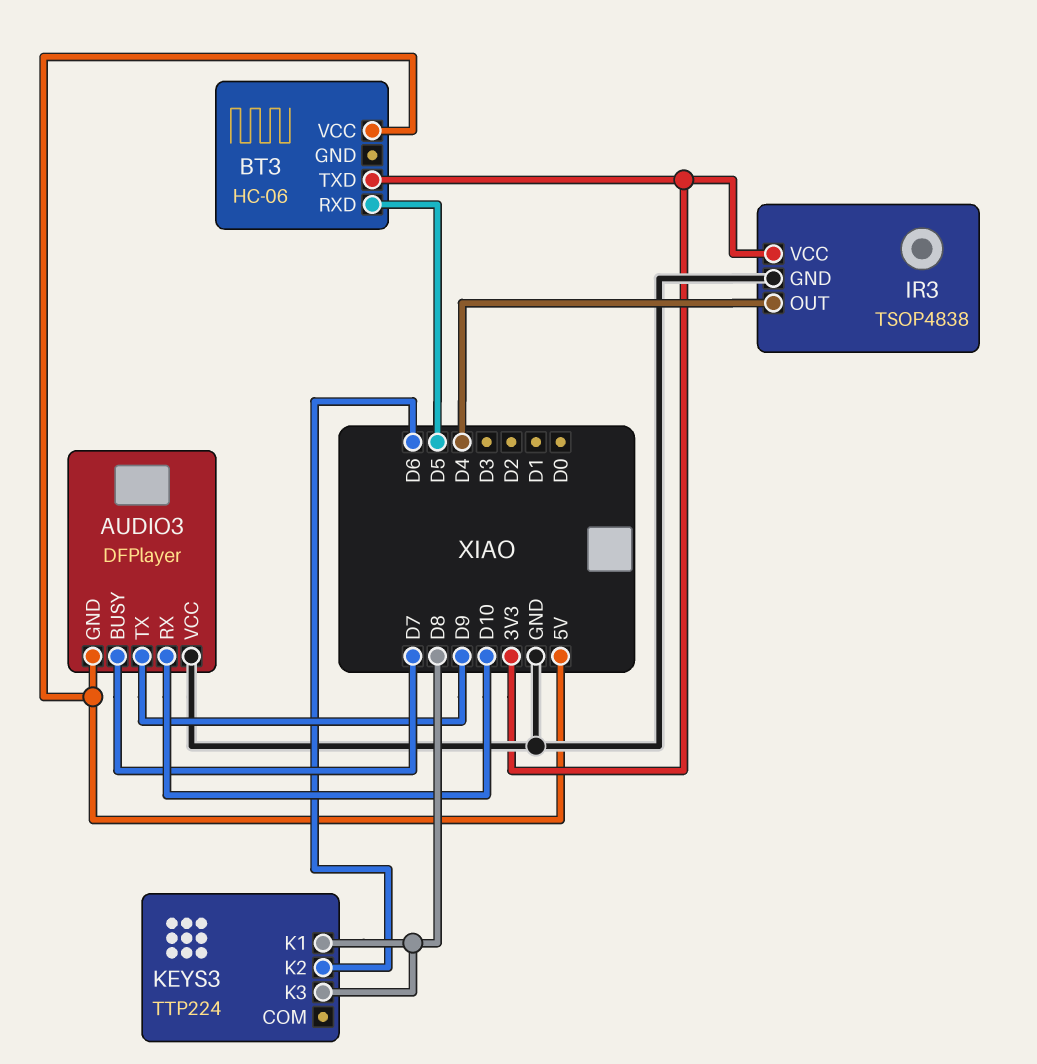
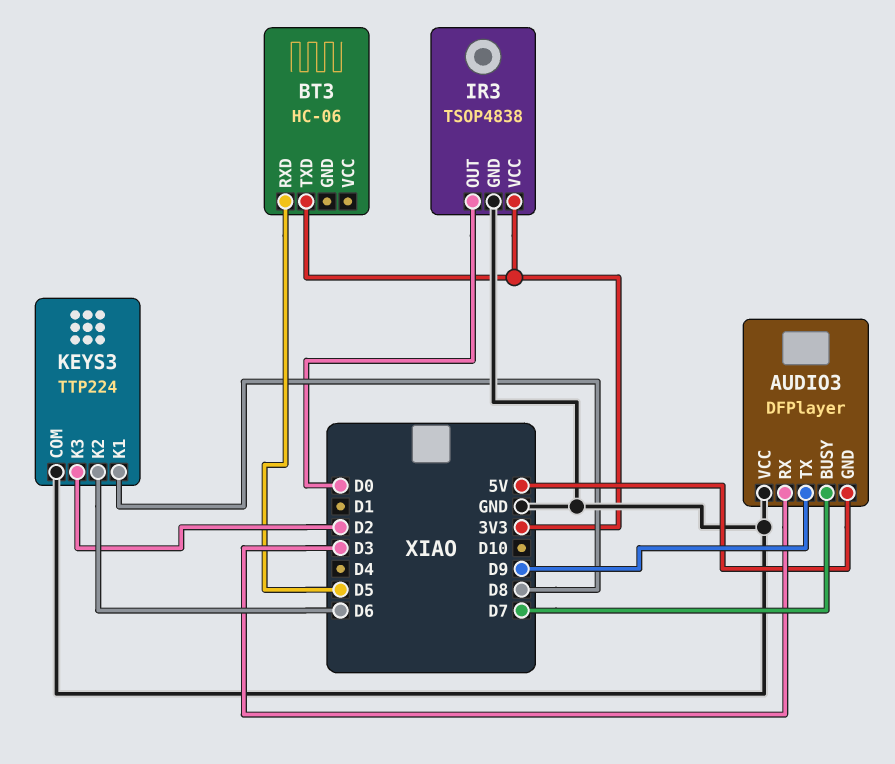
AUDIO3 pin RX: D10 -> D3
BT3 pin VCC: 5V -> none
IR3 pin OUT: D4 -> D0
KEYS3 pin COM: none -> GND
KEYS3 pin K3: D8 -> D2

